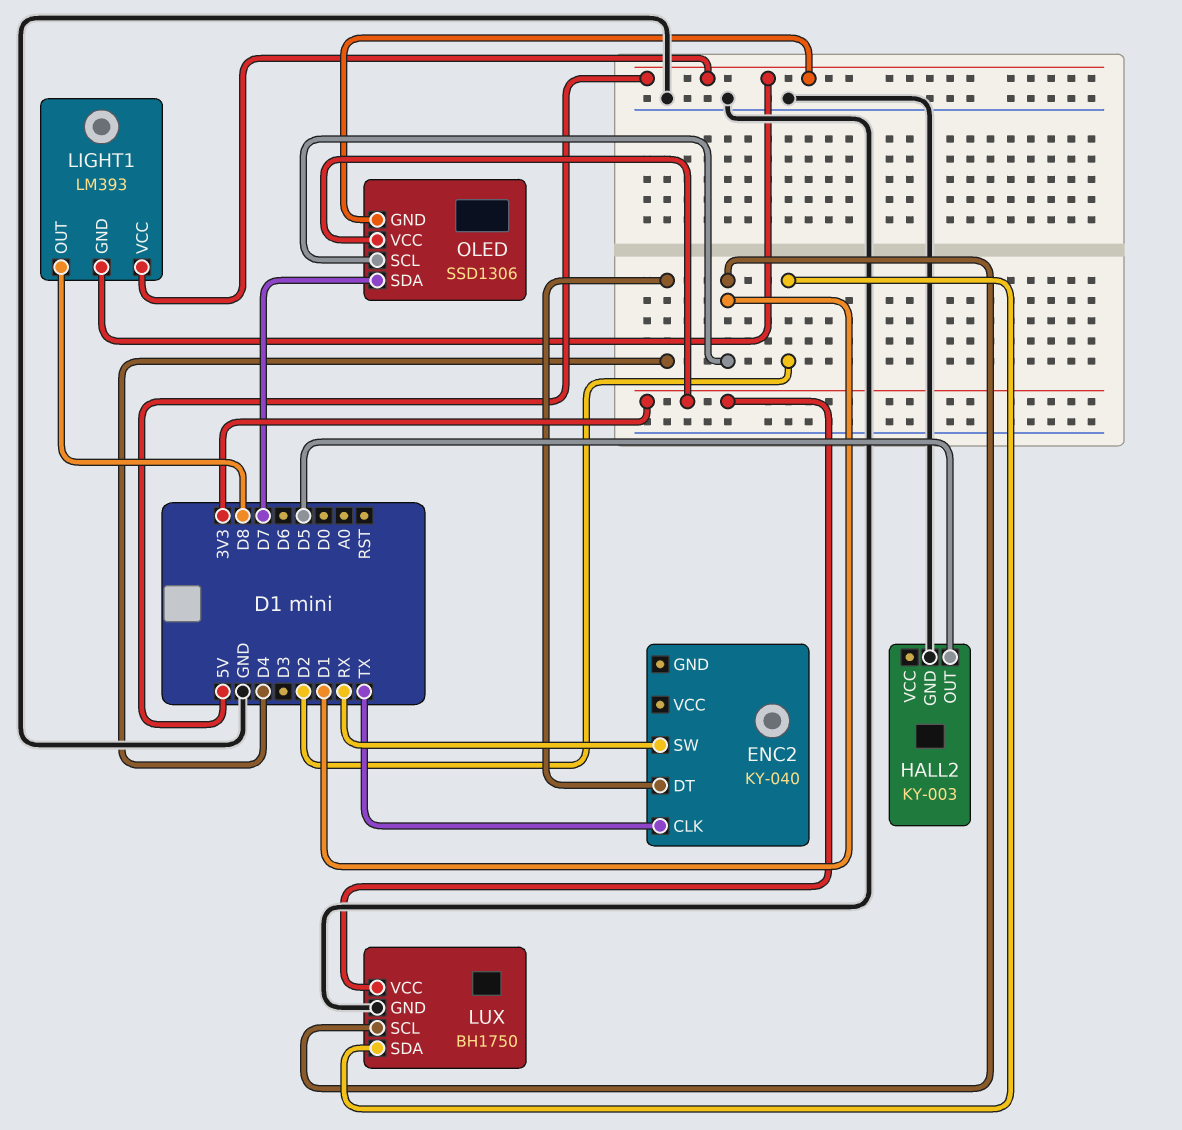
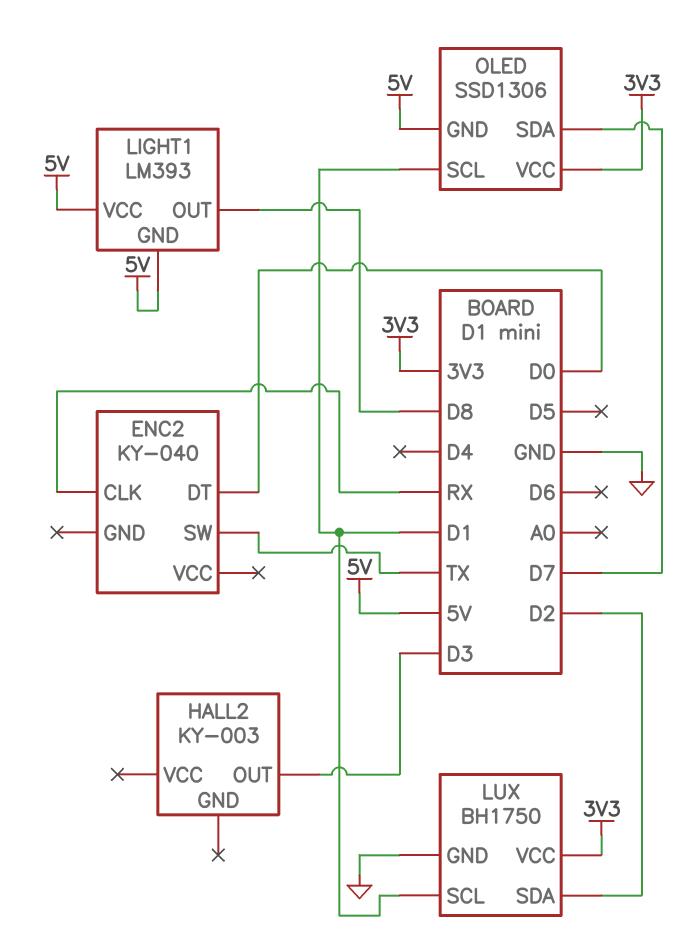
ENC2 pin CLK: TX -> RX
ENC2 pin DT: D4 -> D0
ENC2 pin SW: RX -> TX
HALL2 pin GND: GND -> none
HALL2 pin OUT: D5 -> D3

